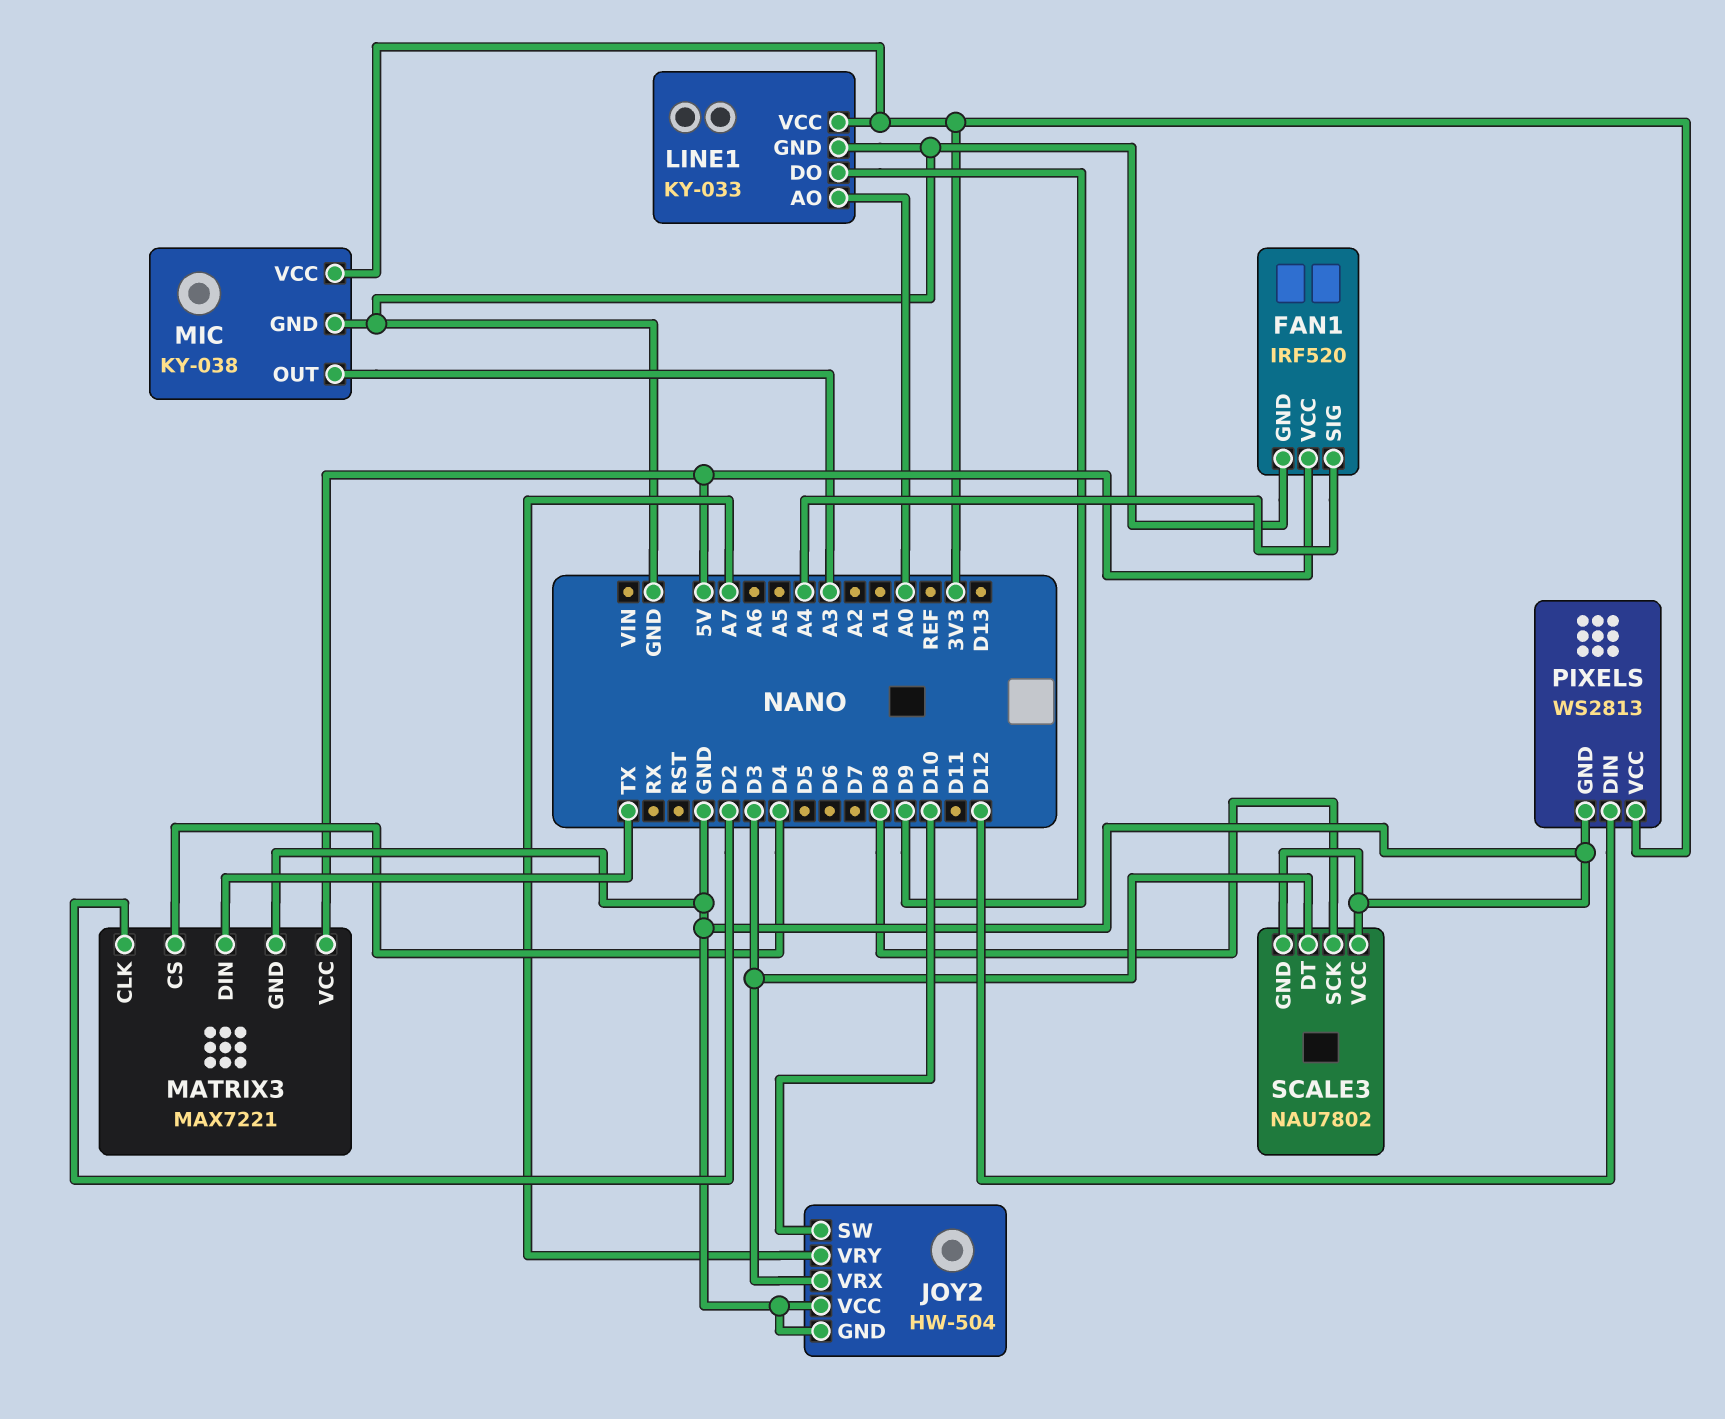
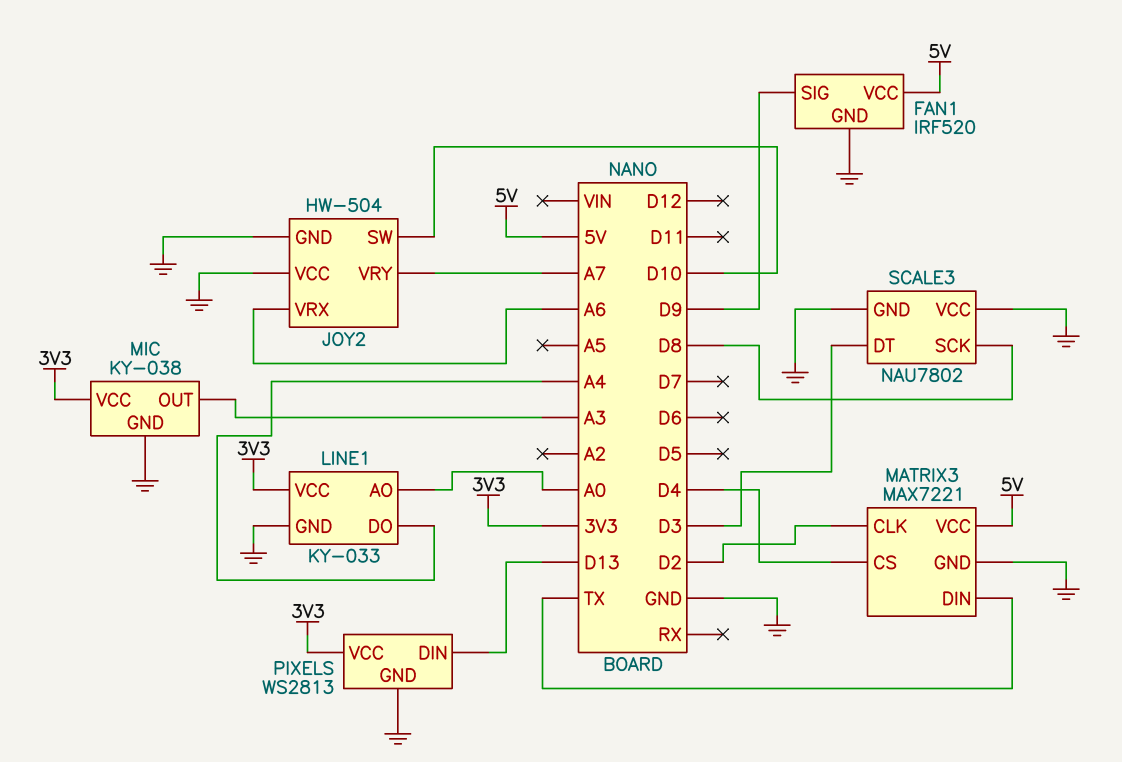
FAN1 pin SIG: A4 -> D9
JOY2 pin VRX: D3 -> A6
LINE1 pin DO: D9 -> A4
PIXELS pin DIN: D12 -> D13

